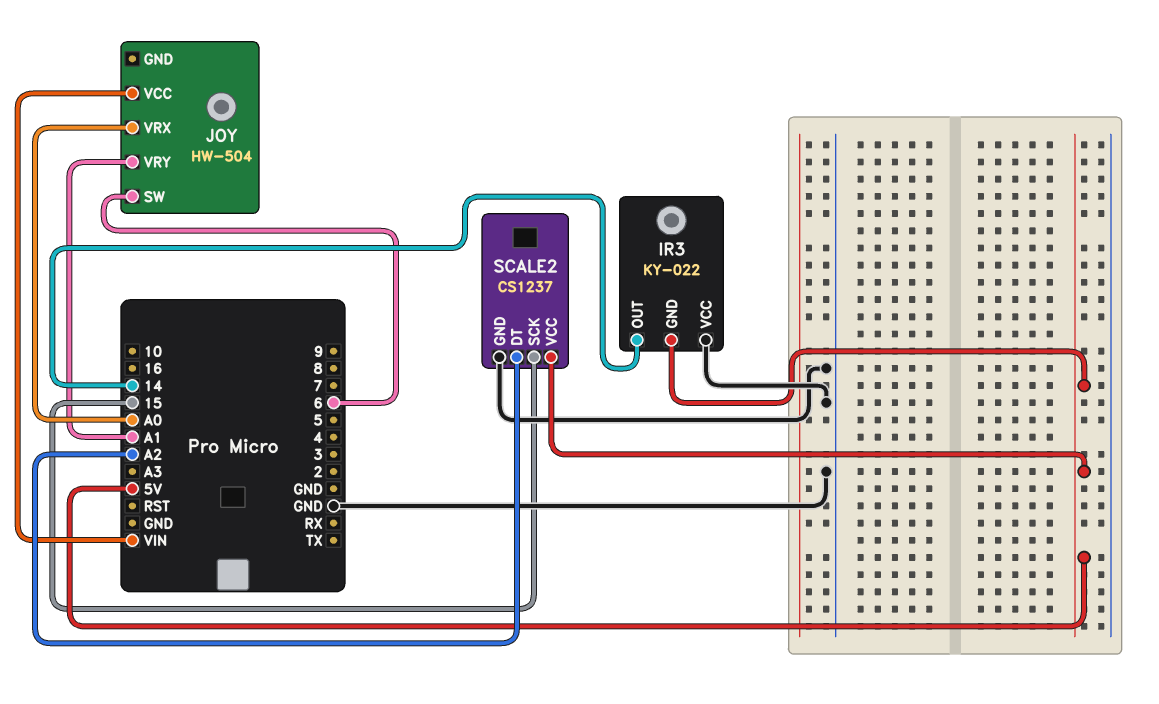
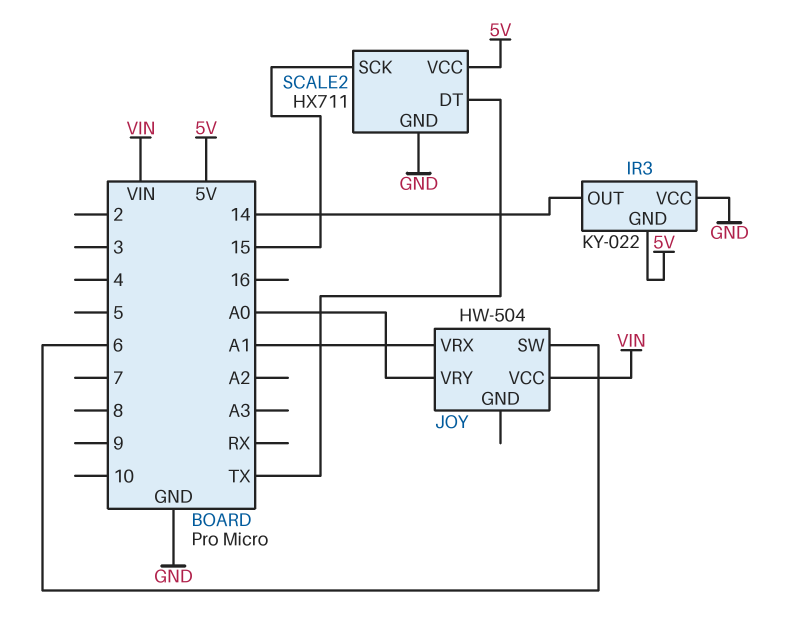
JOY pin VRX: A0 -> A1
JOY pin VRY: A1 -> A0
SCALE2: CS1237 -> HX711
SCALE2 pin DT: A2 -> TX

